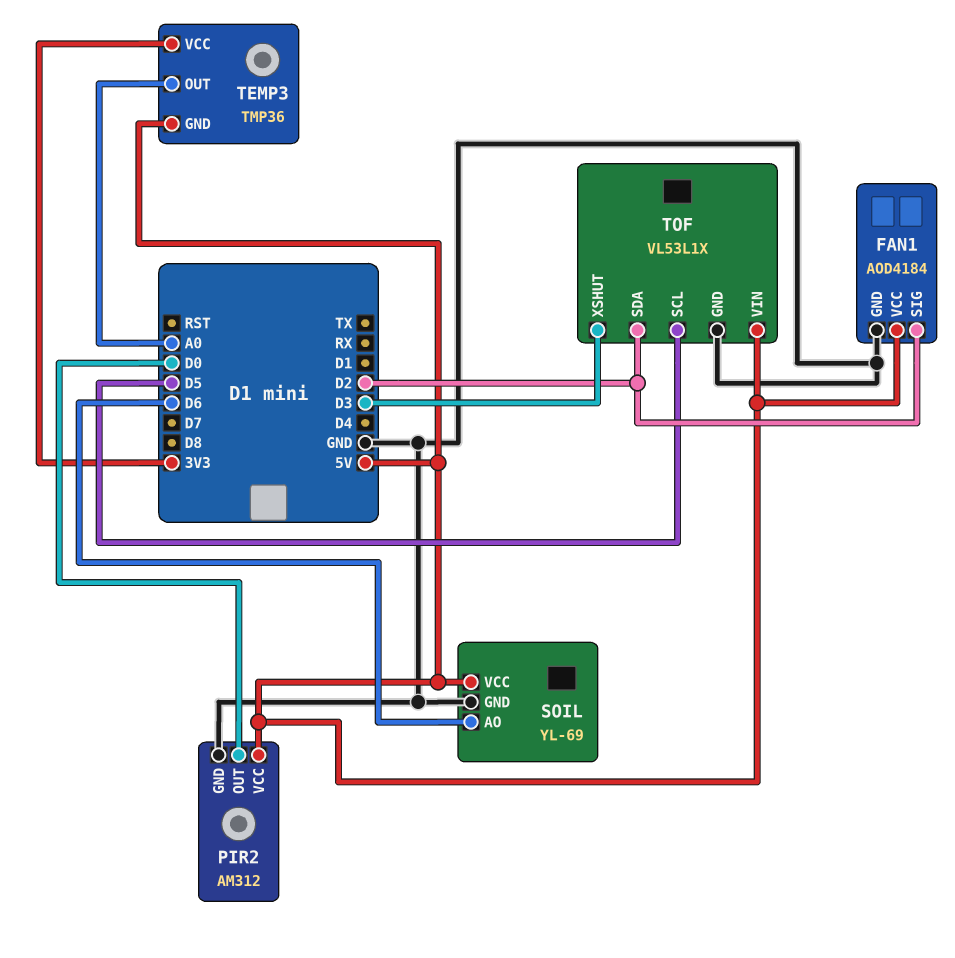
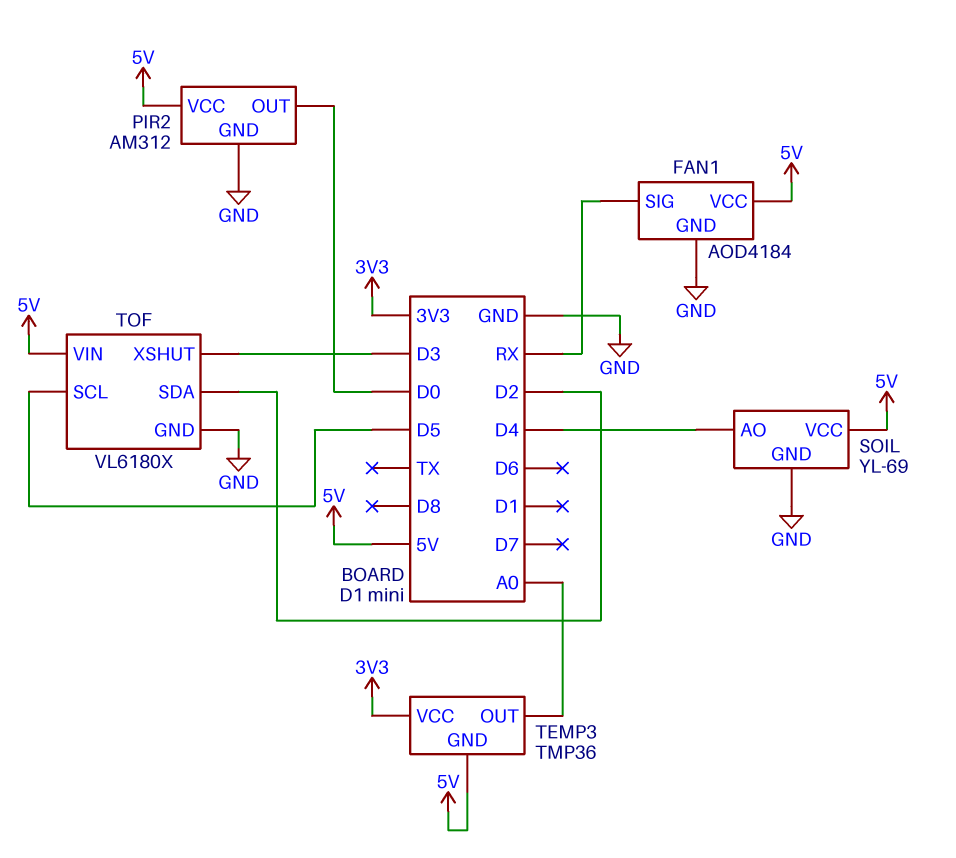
FAN1 pin SIG: D2 -> RX
SOIL pin AO: D6 -> D4
TOF: VL53L1X -> VL6180X

